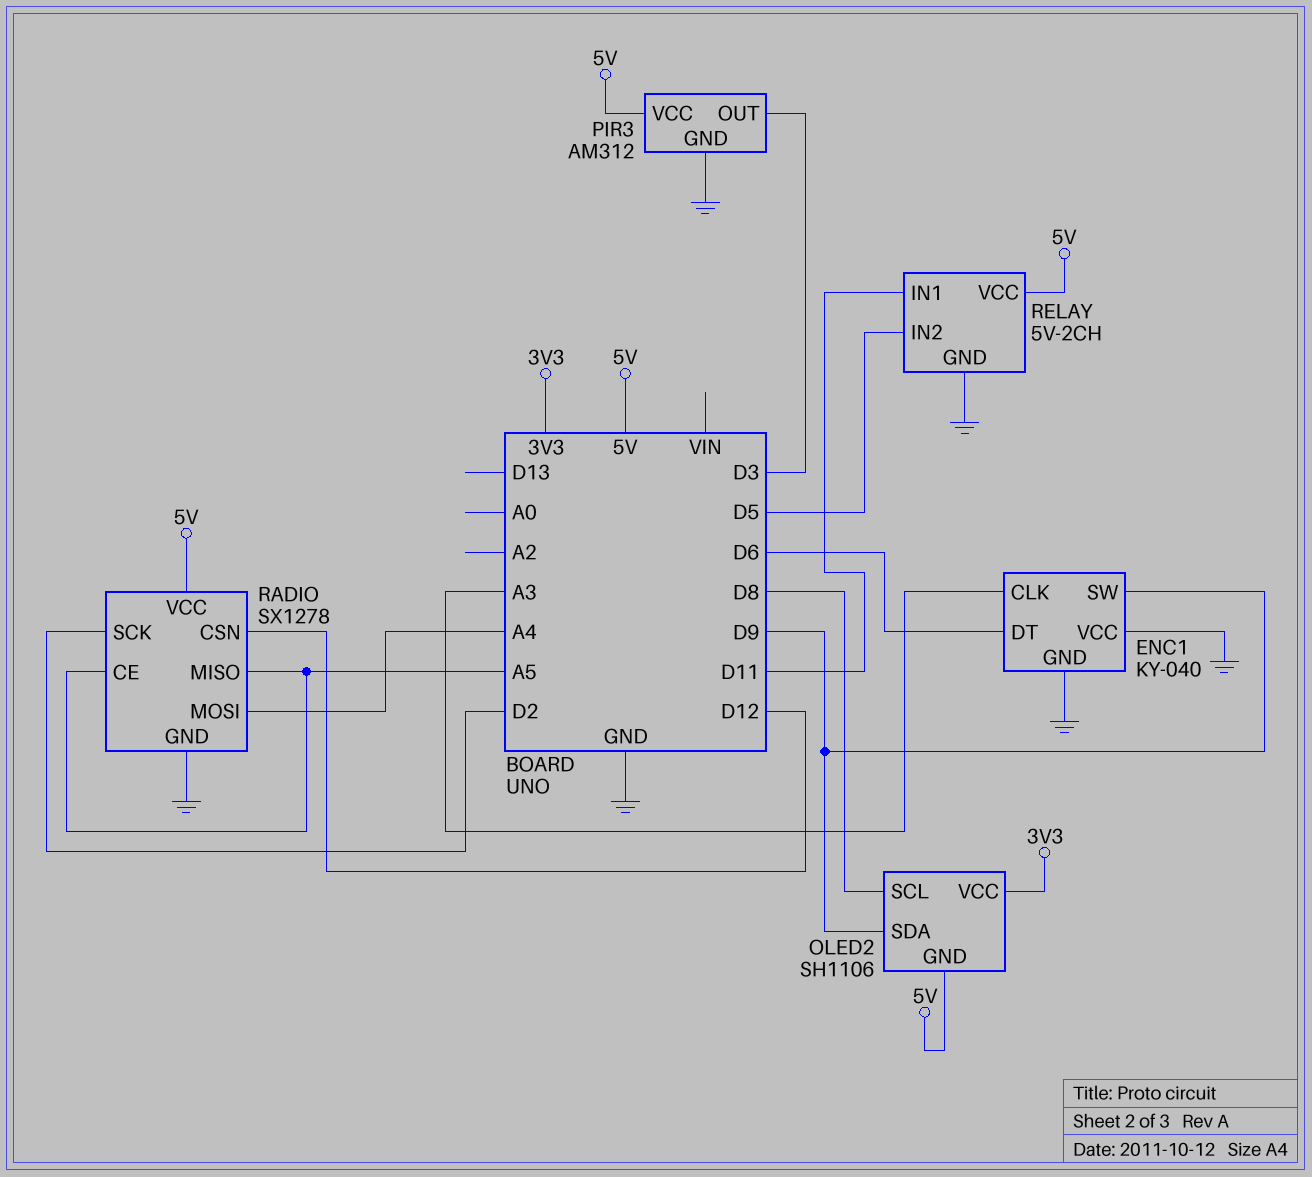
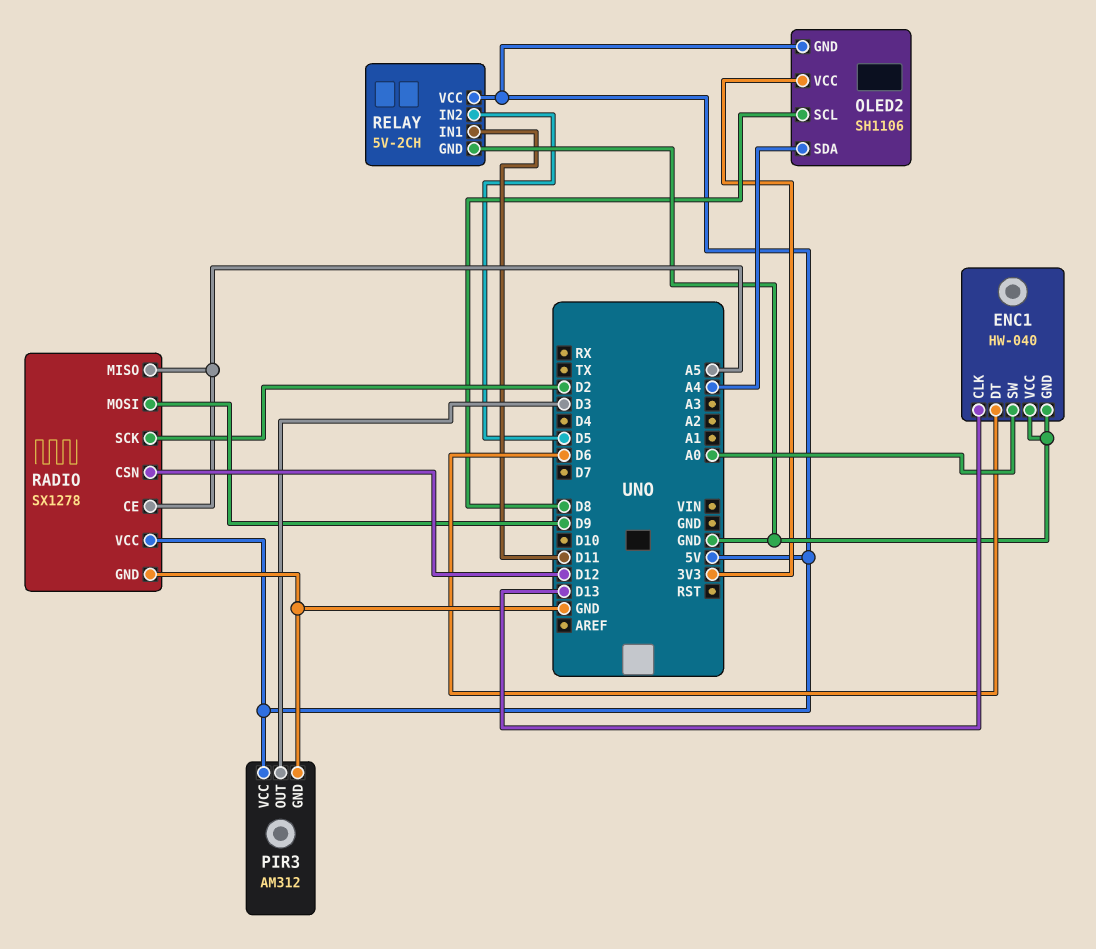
ENC1: KY-040 -> HW-040
ENC1 pin CLK: A3 -> D13
ENC1 pin SW: D9 -> A0
OLED2 pin SDA: D9 -> A4
RADIO pin MOSI: A4 -> D9

